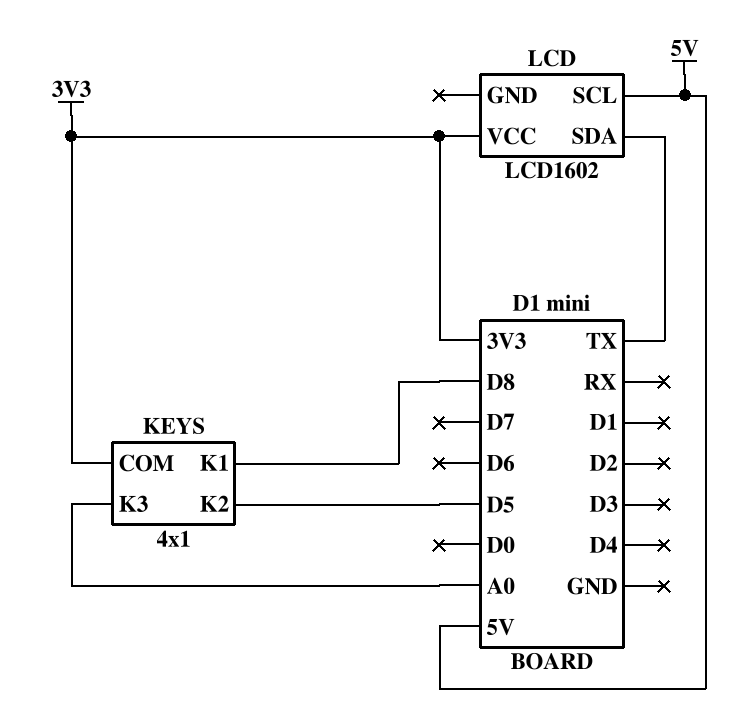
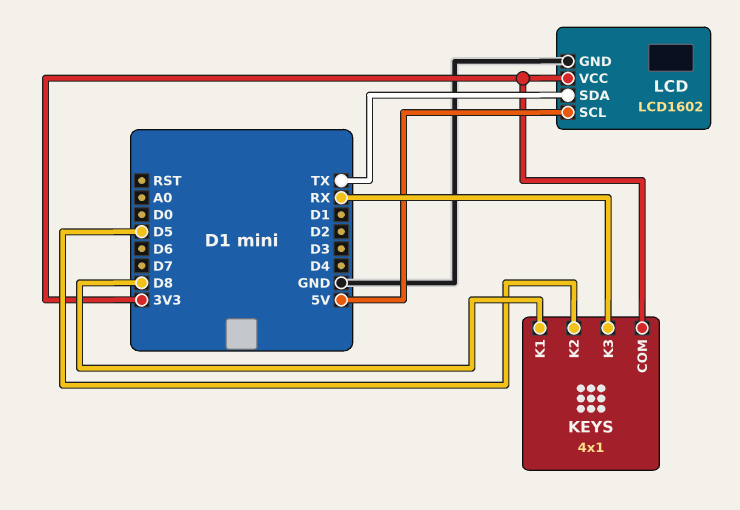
KEYS pin K3: A0 -> RX
LCD pin GND: none -> GND

